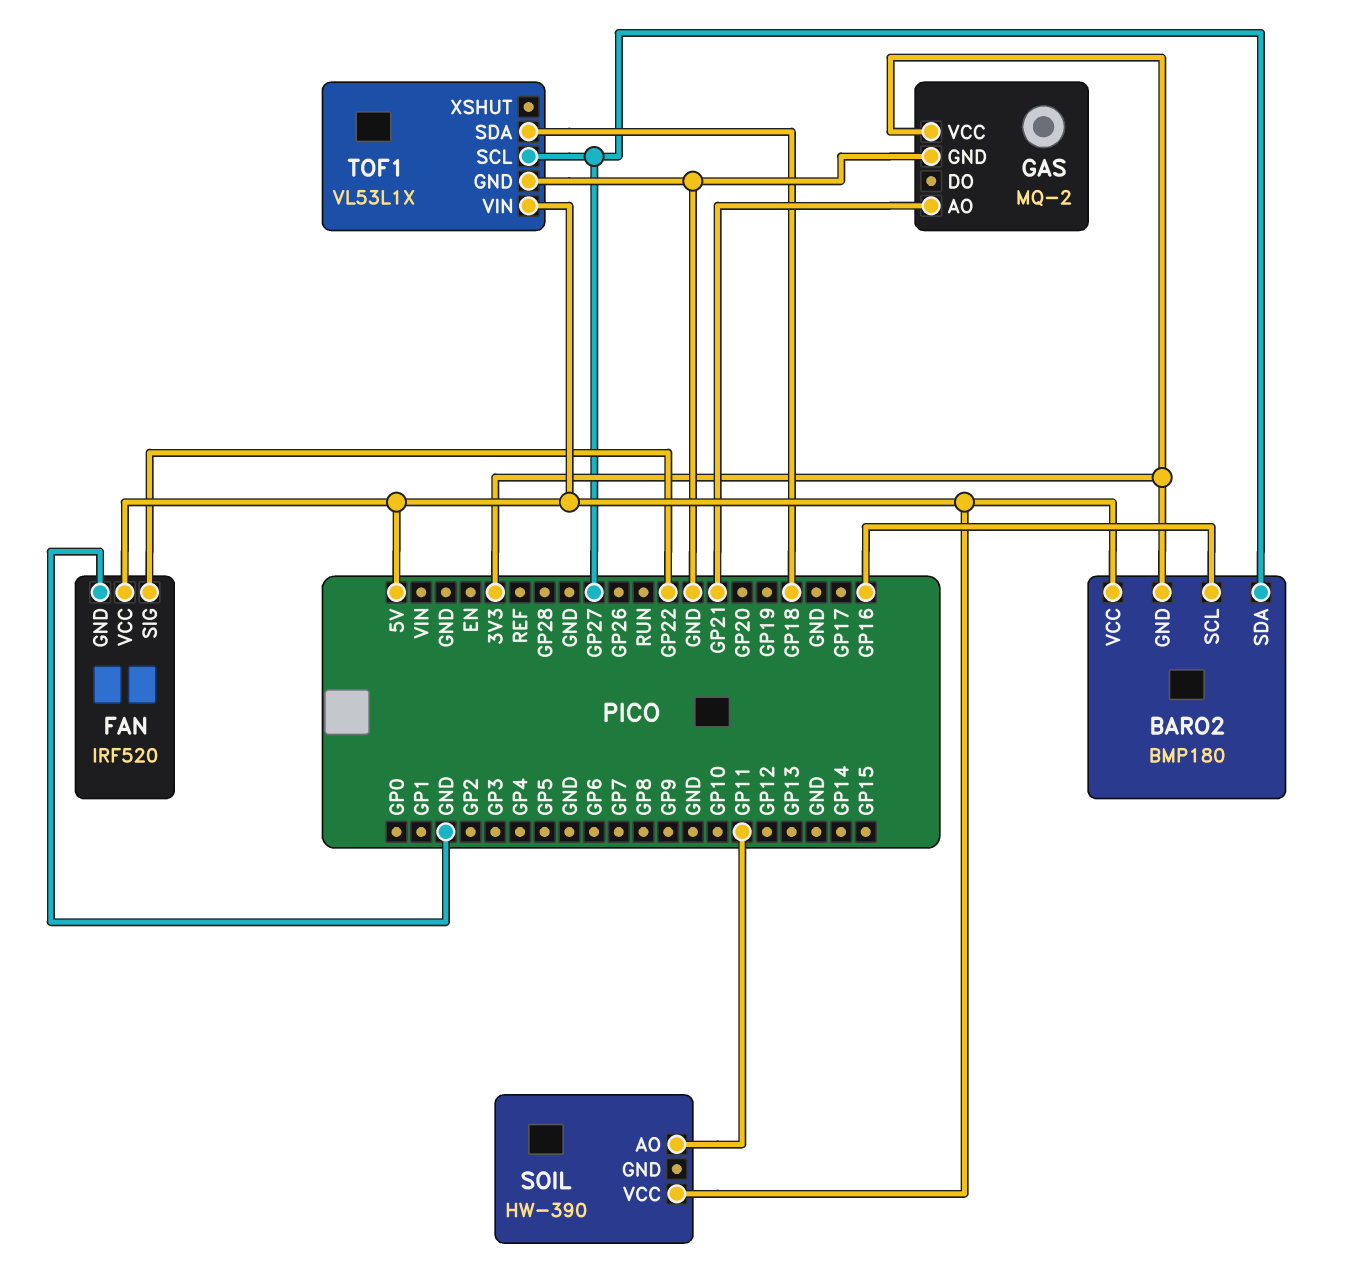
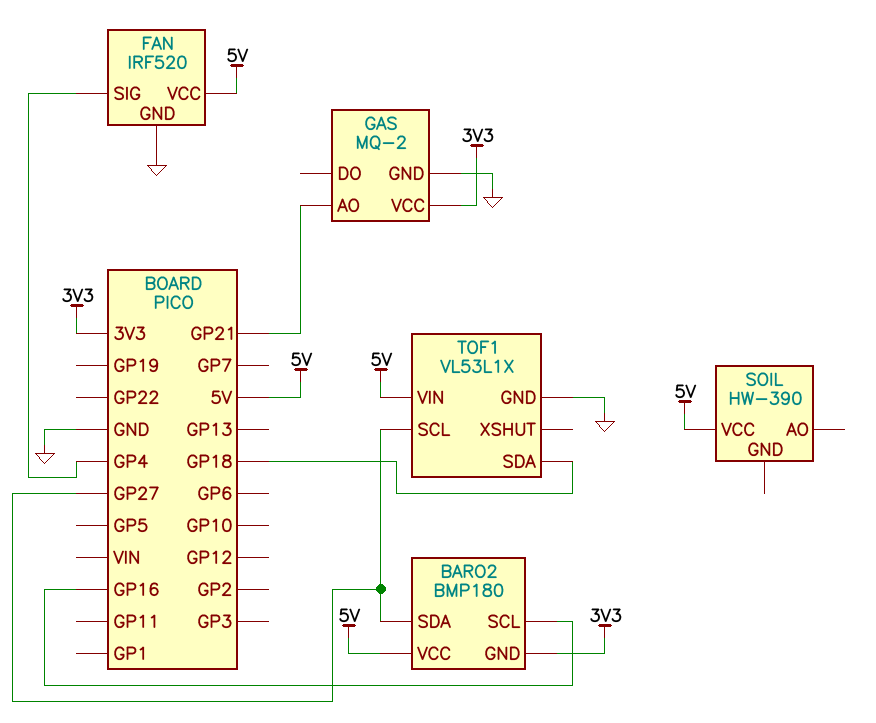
FAN pin SIG: GP22 -> GP4
SOIL pin AO: GP11 -> none

